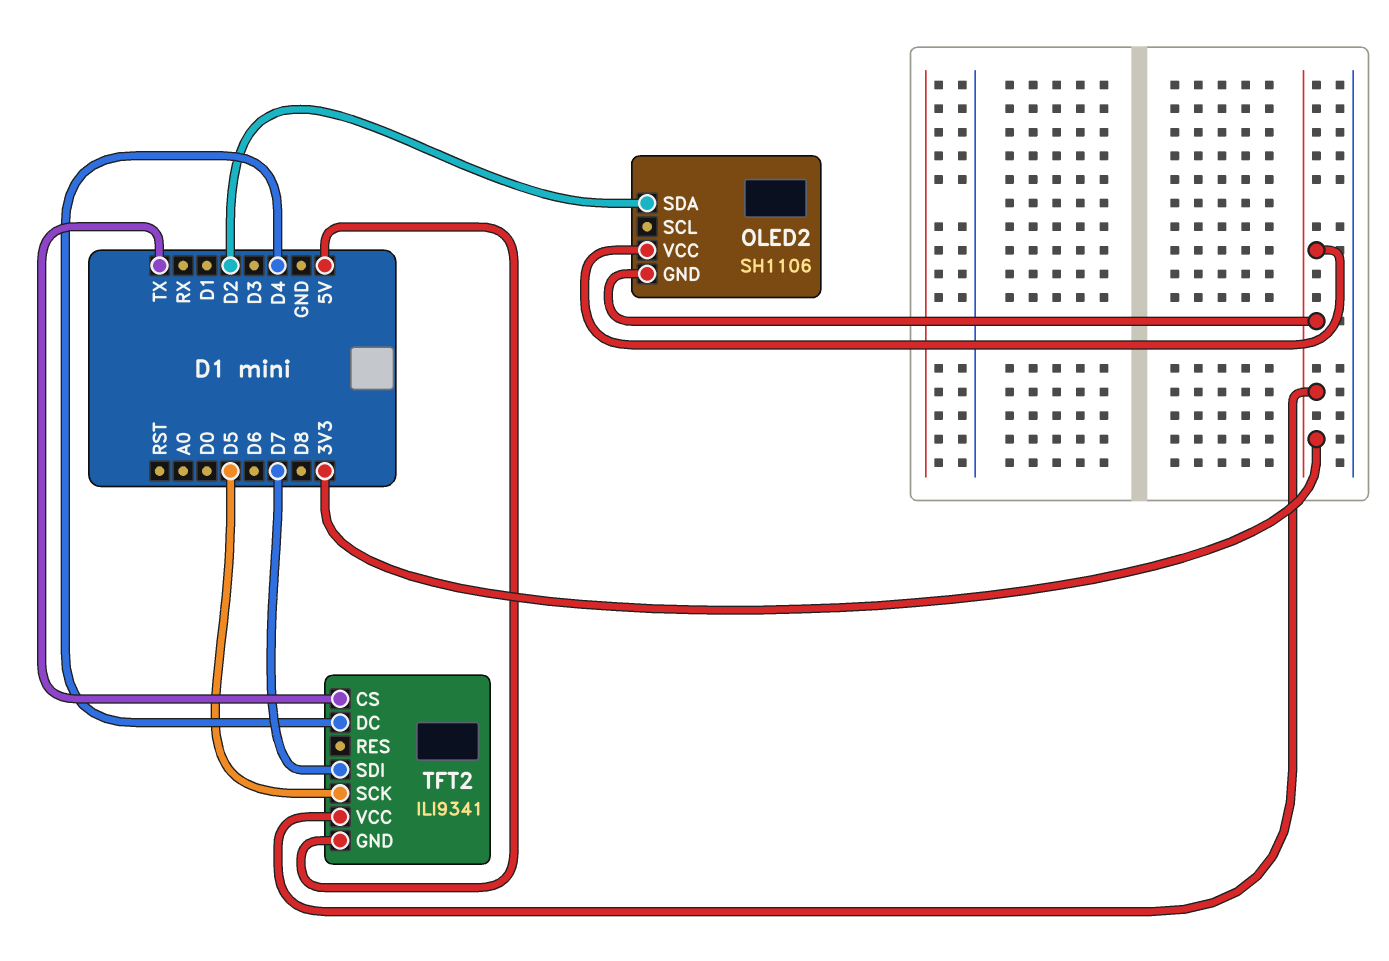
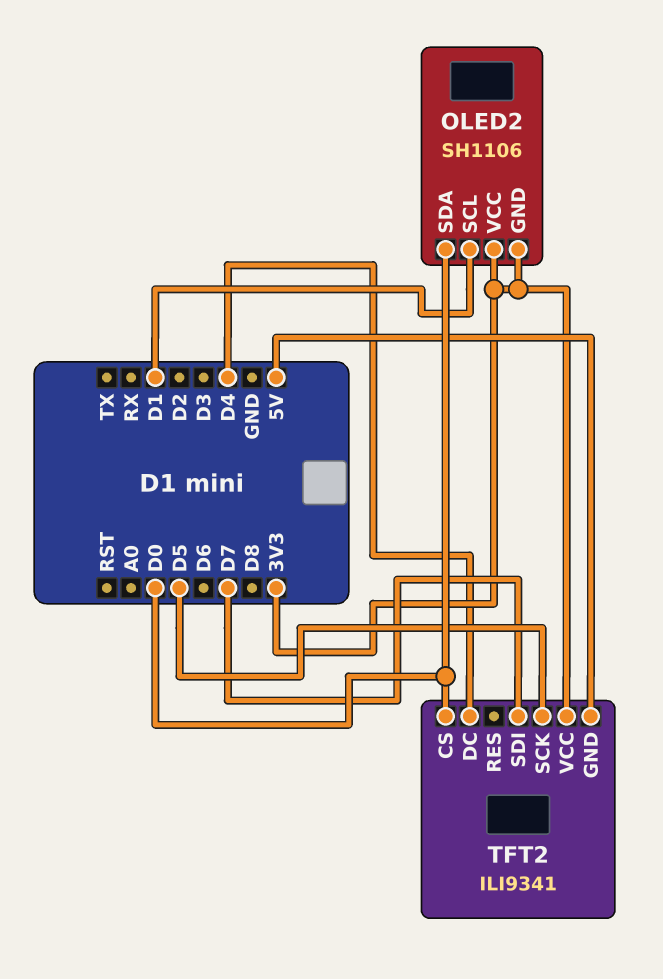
OLED2 pin SCL: none -> D1
OLED2 pin SDA: D2 -> D0
TFT2 pin CS: TX -> D0

